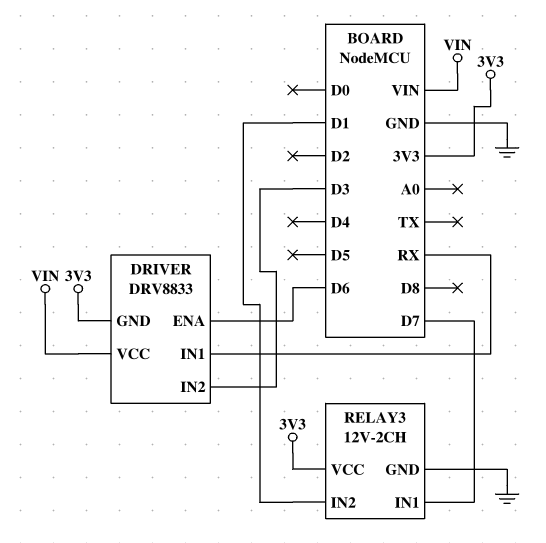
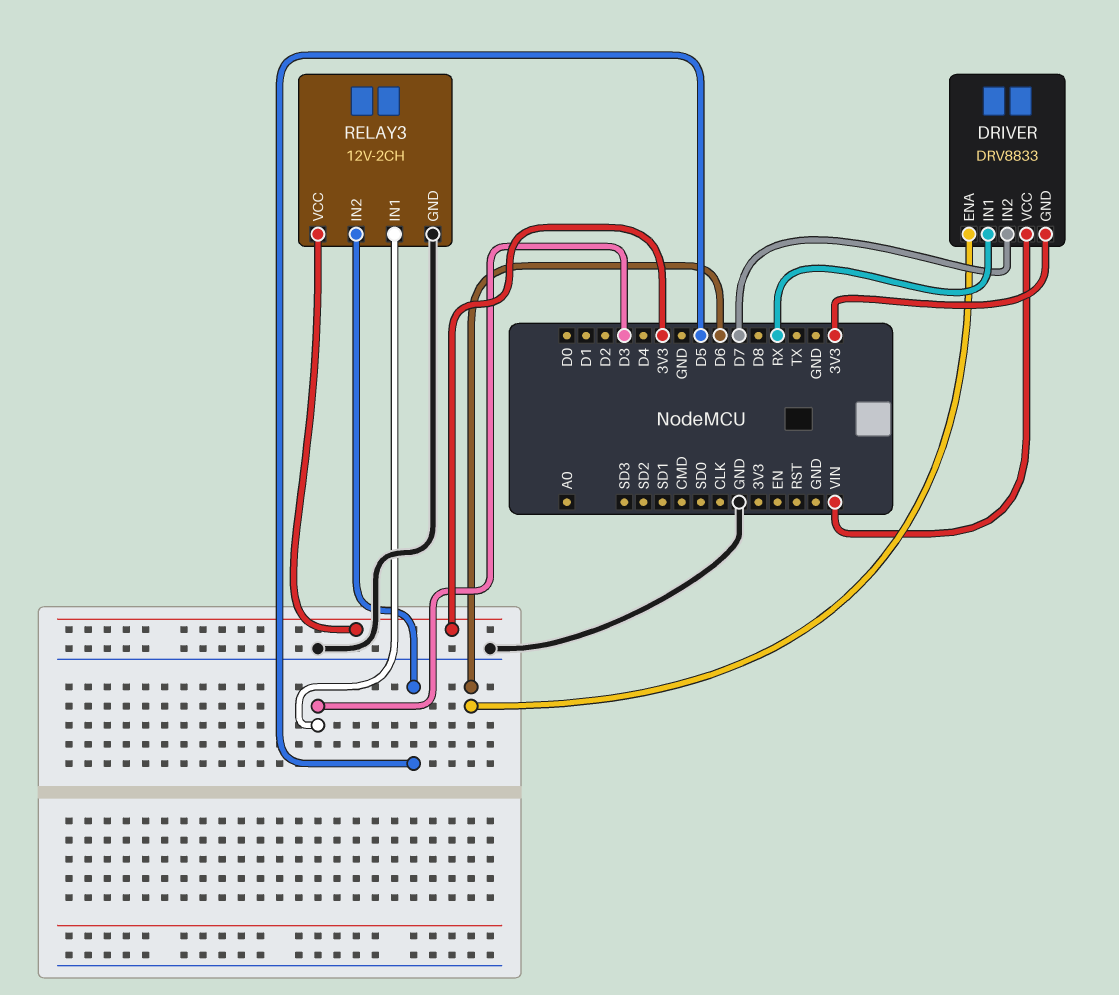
DRIVER pin IN2: D3 -> D7
RELAY3 pin IN1: D7 -> D3
RELAY3 pin IN2: D1 -> D5

